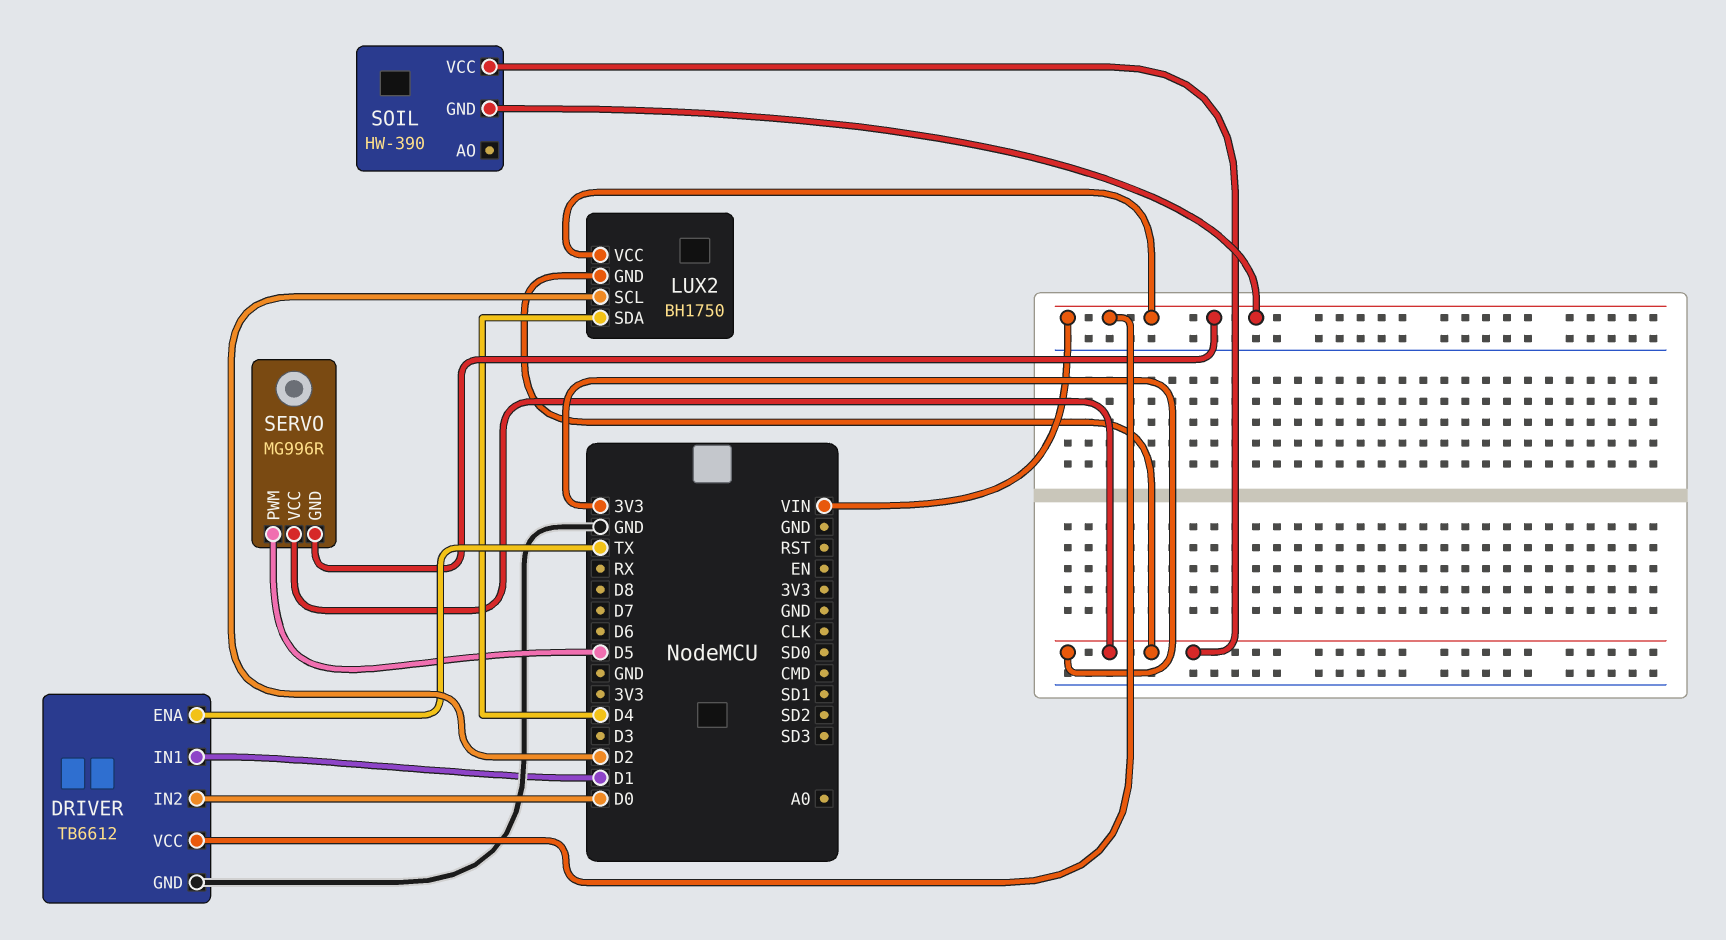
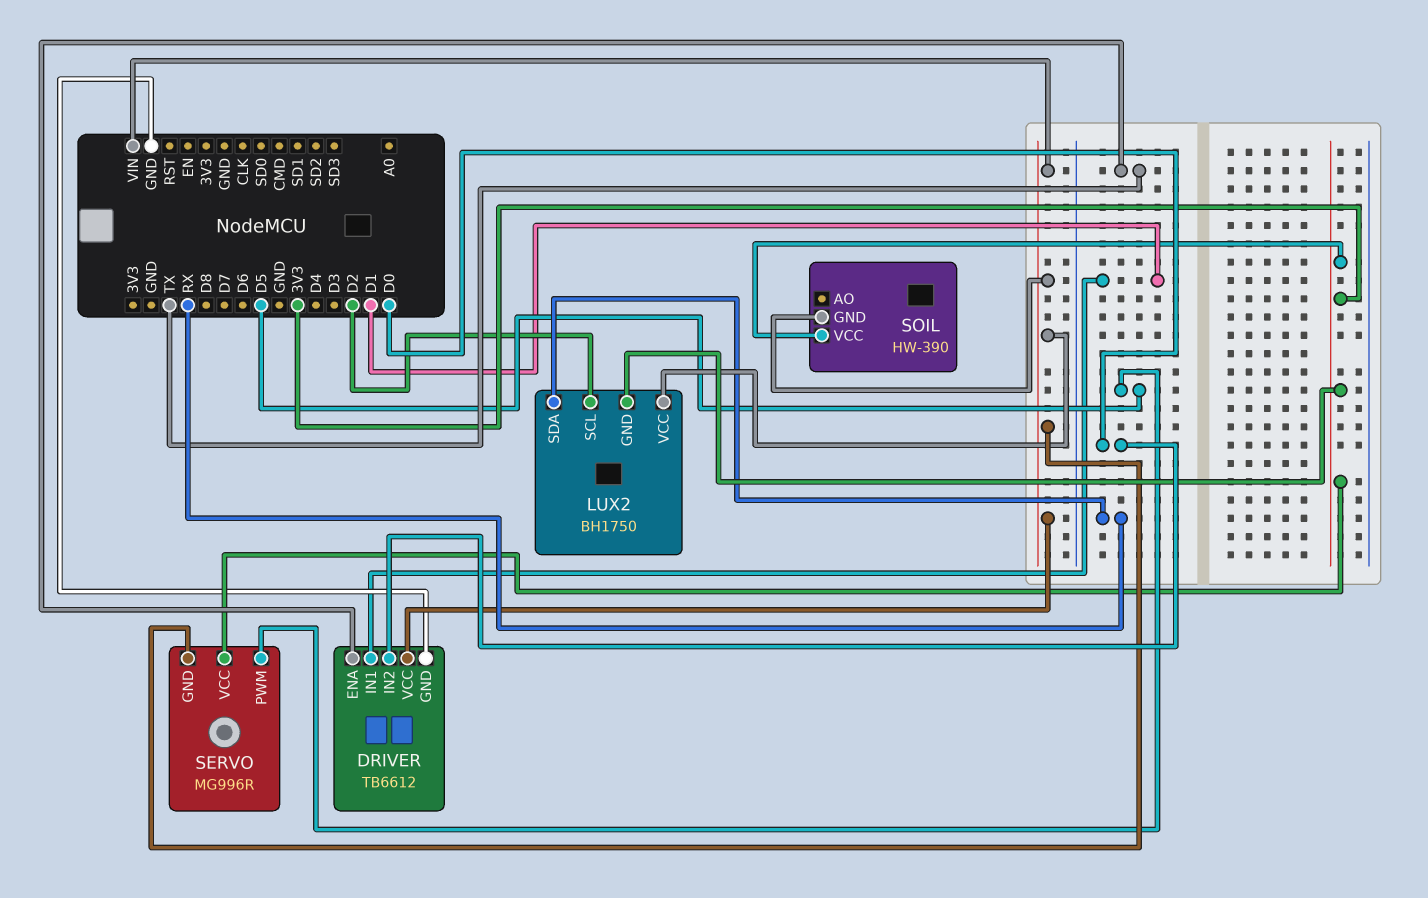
LUX2 pin SDA: D4 -> RX

